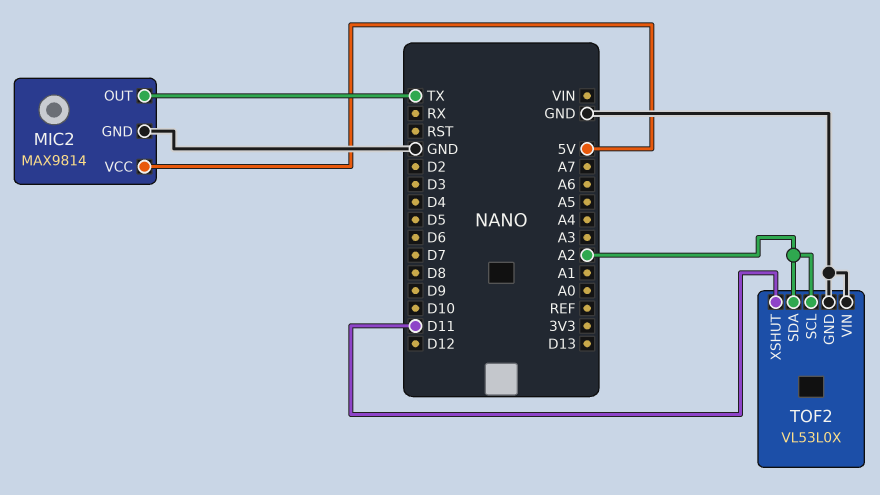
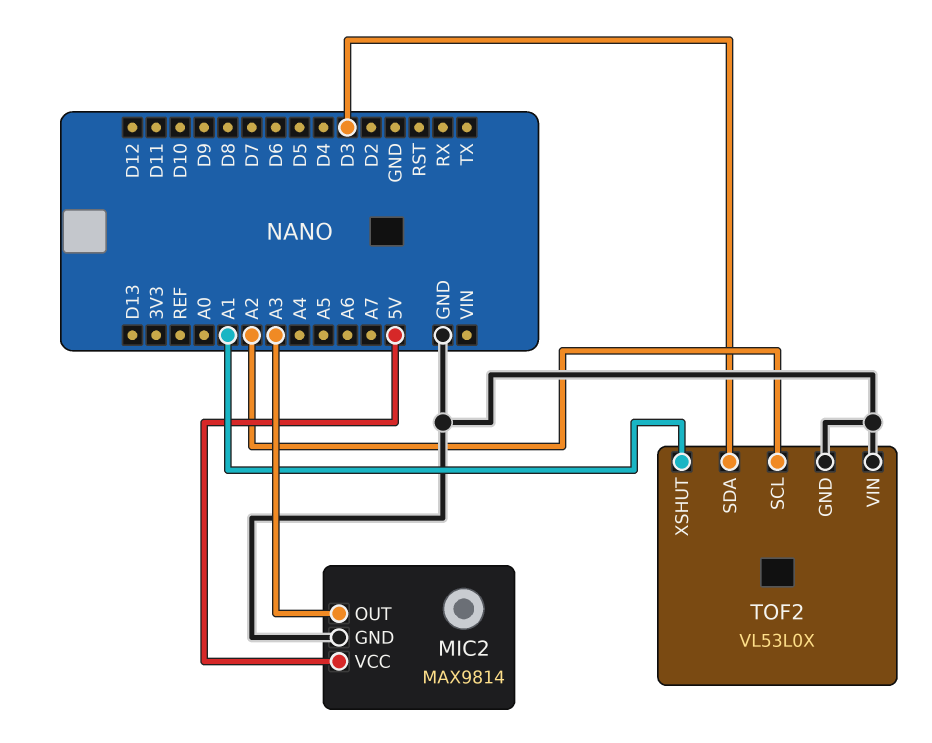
MIC2 pin OUT: TX -> A3
TOF2 pin SDA: A2 -> D3
TOF2 pin XSHUT: D11 -> A1

